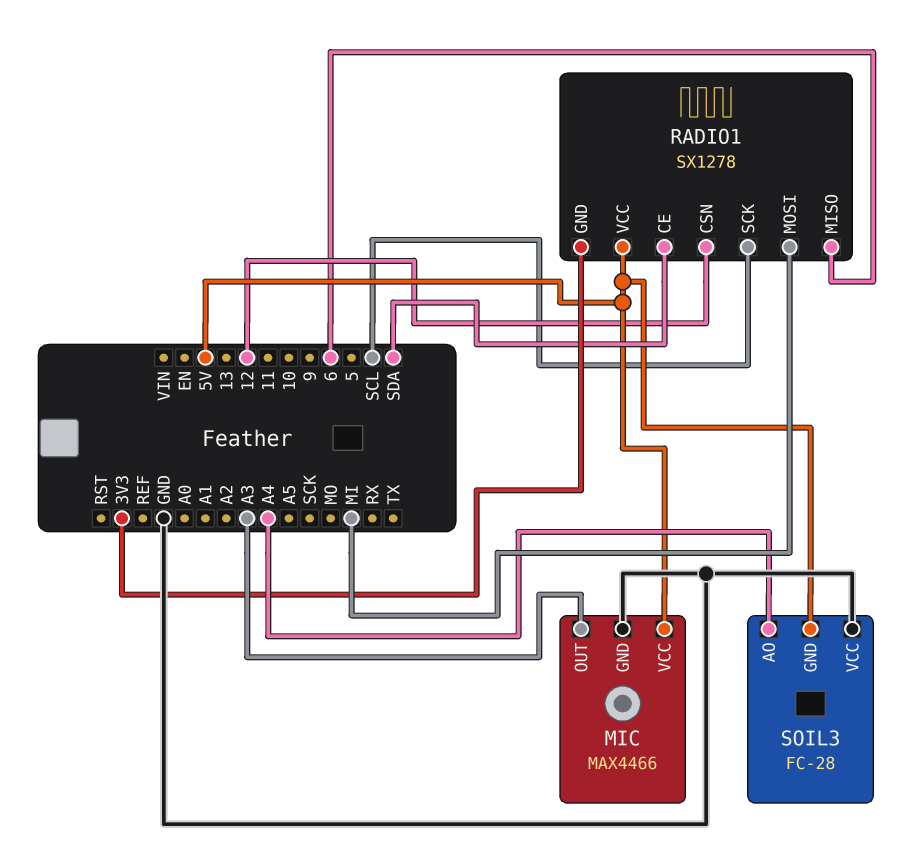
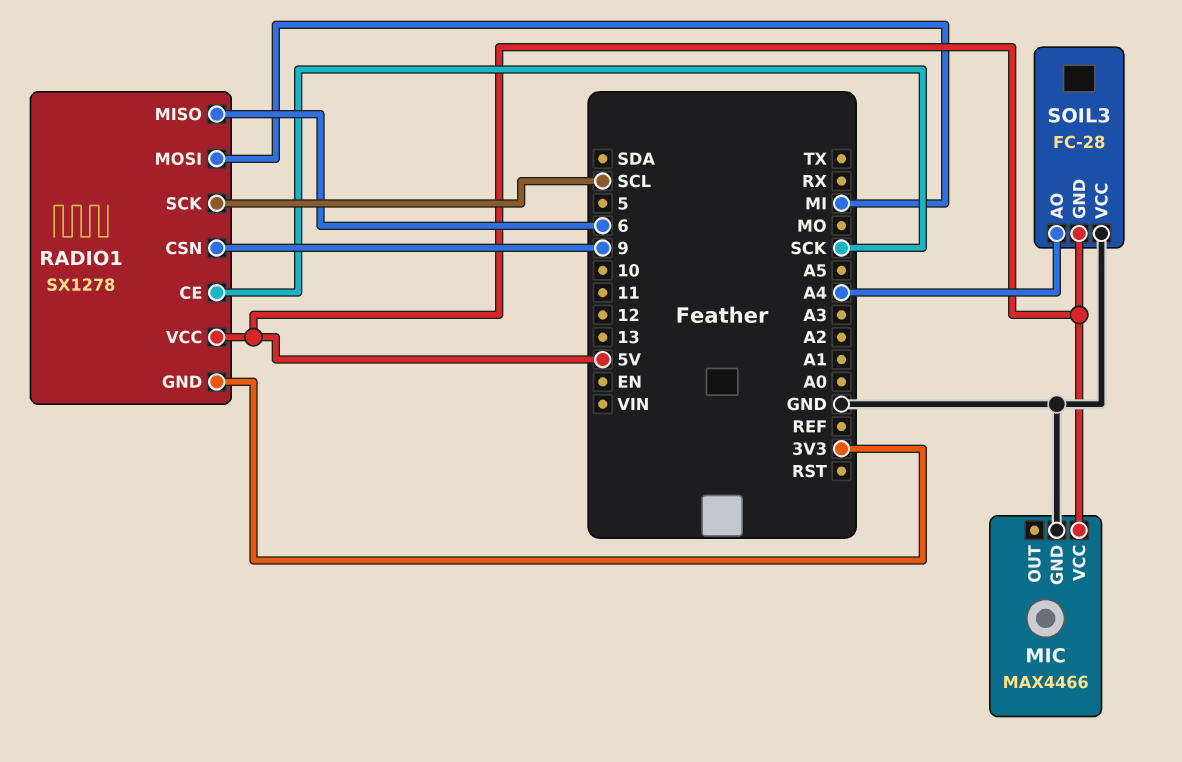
MIC pin OUT: A3 -> none
RADIO1 pin CE: SDA -> SCK
RADIO1 pin CSN: 12 -> 9

